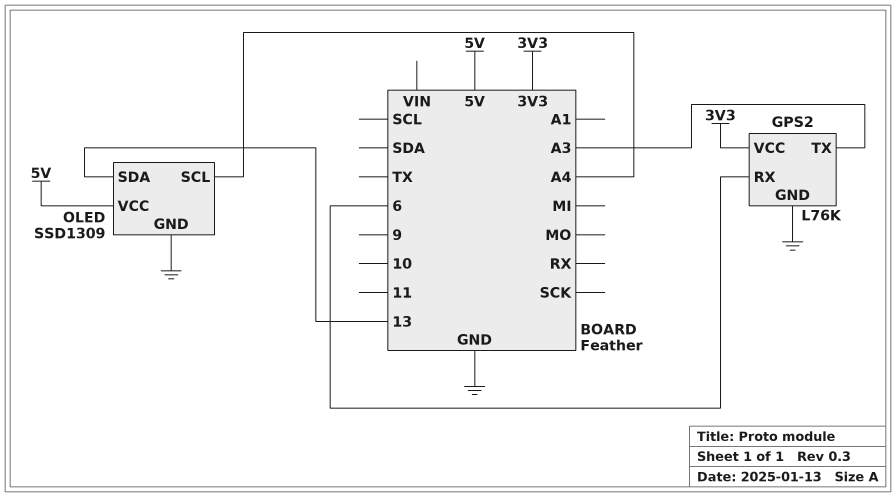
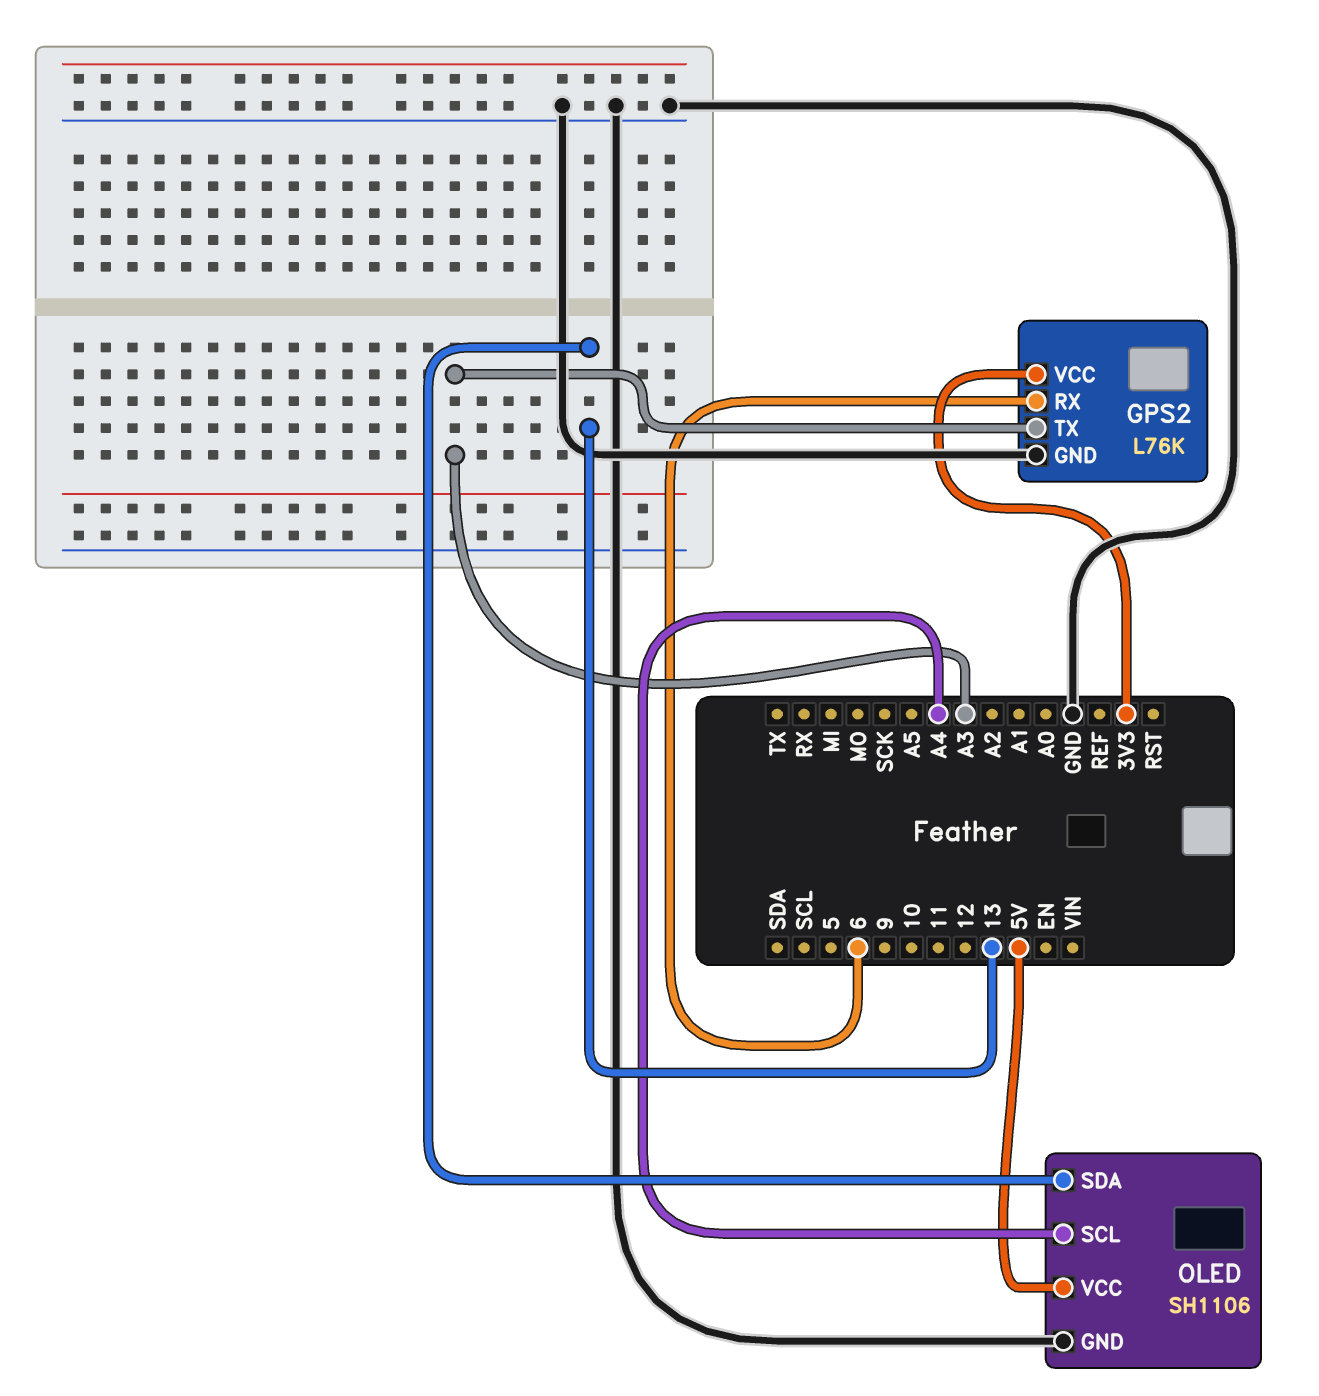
OLED: SSD1309 -> SH1106

